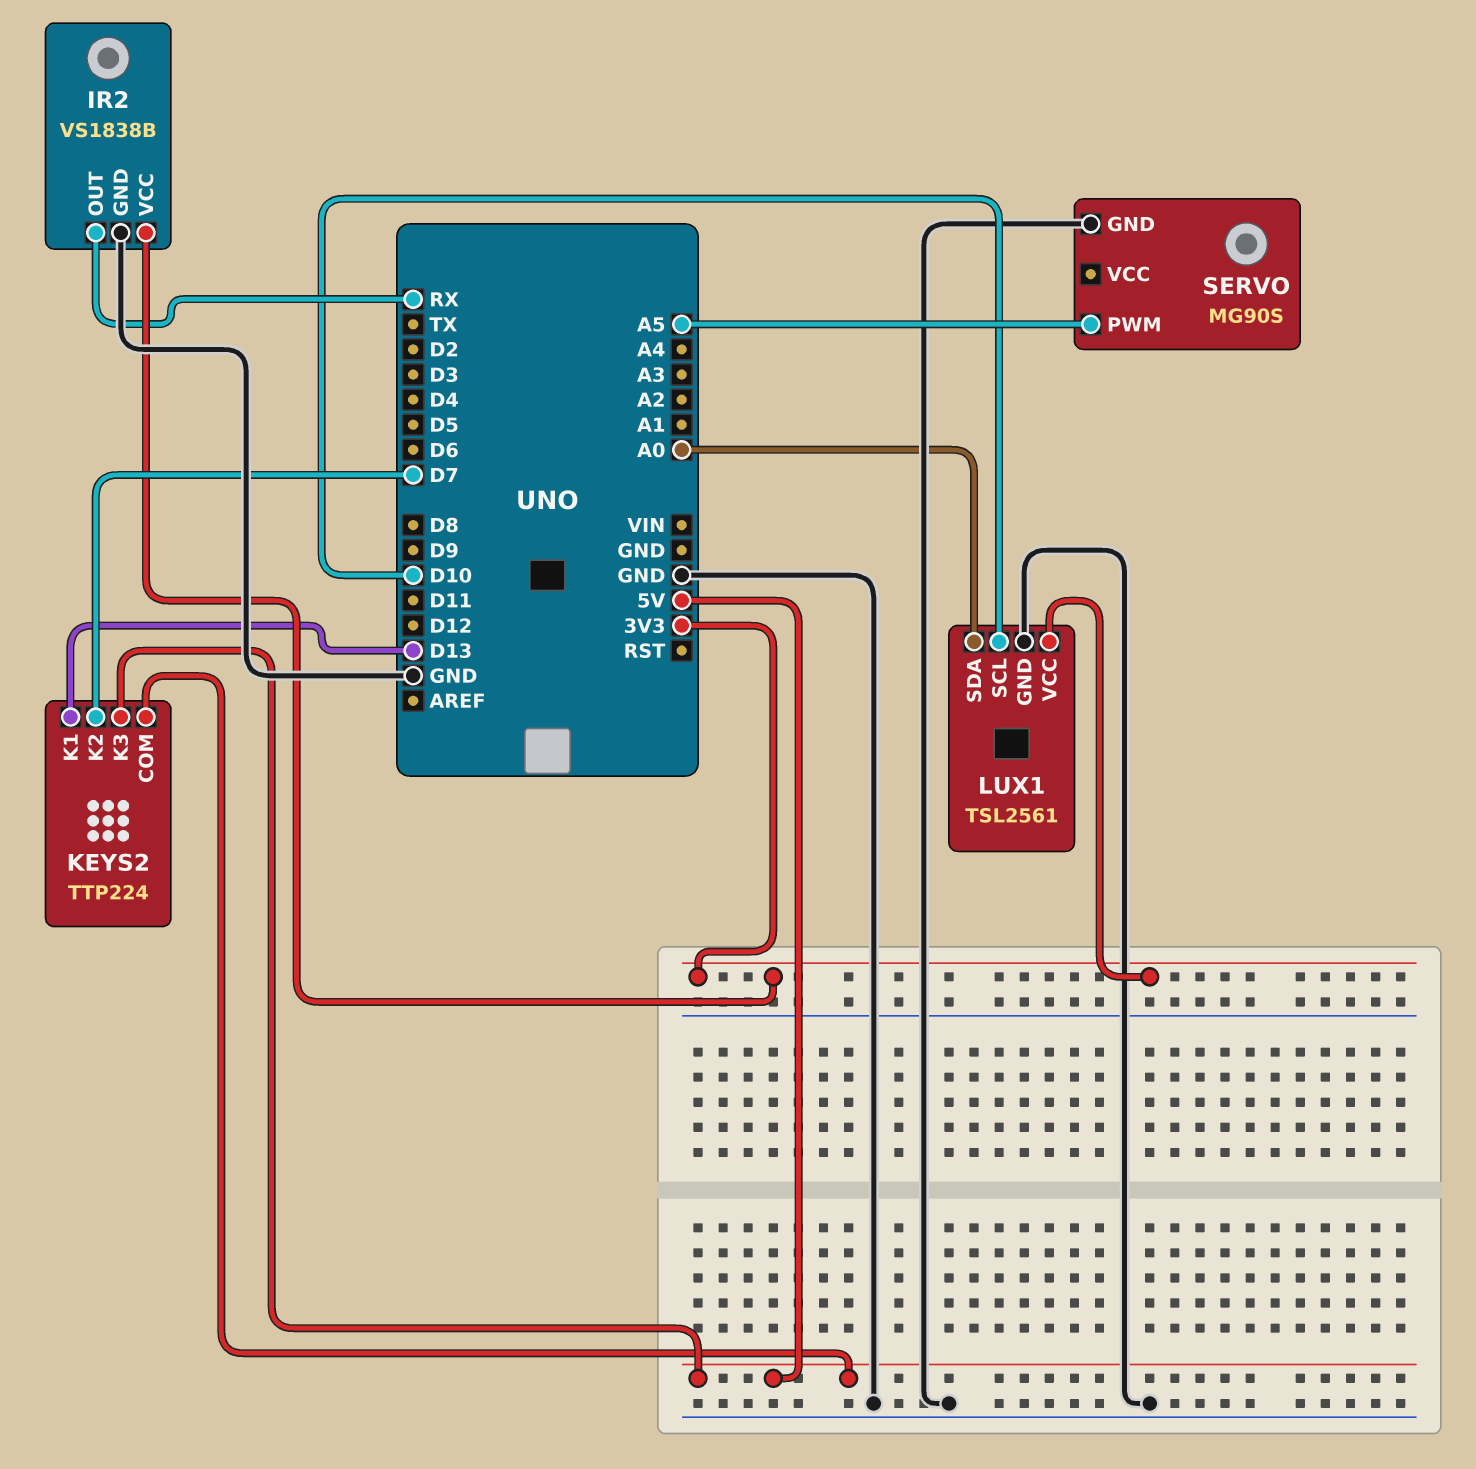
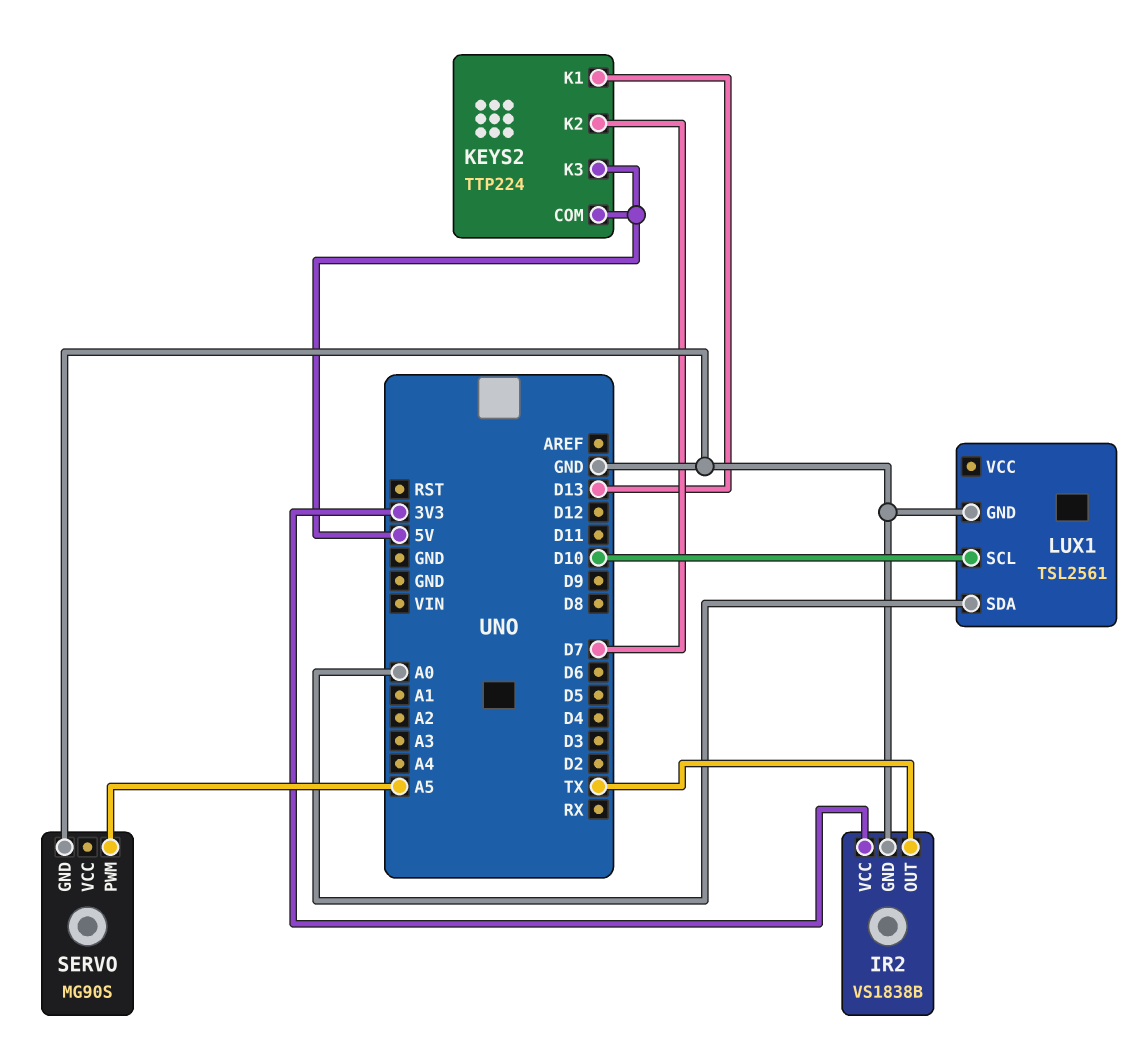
IR2 pin OUT: RX -> TX
LUX1 pin VCC: 3V3 -> none

